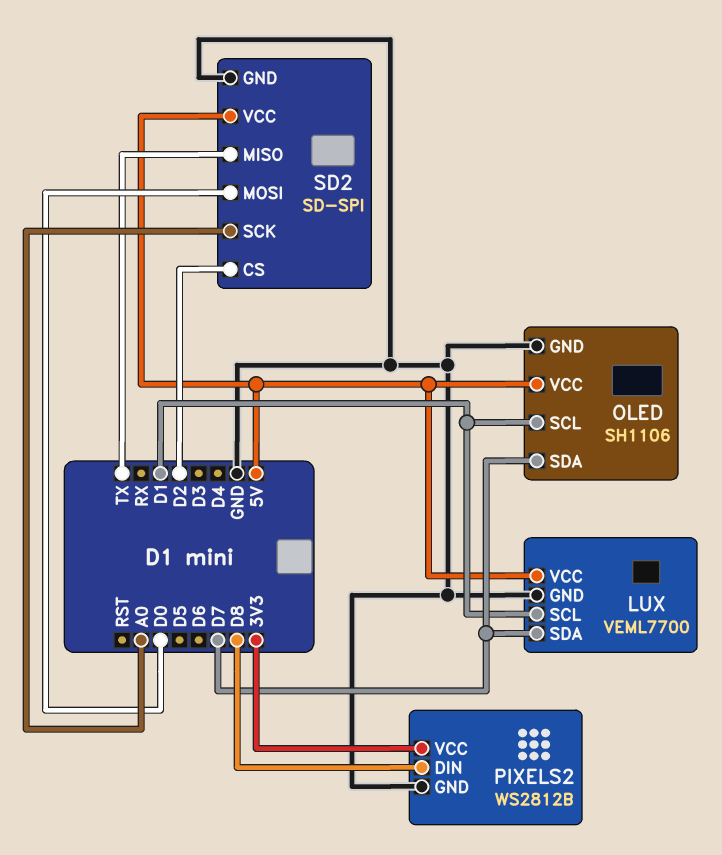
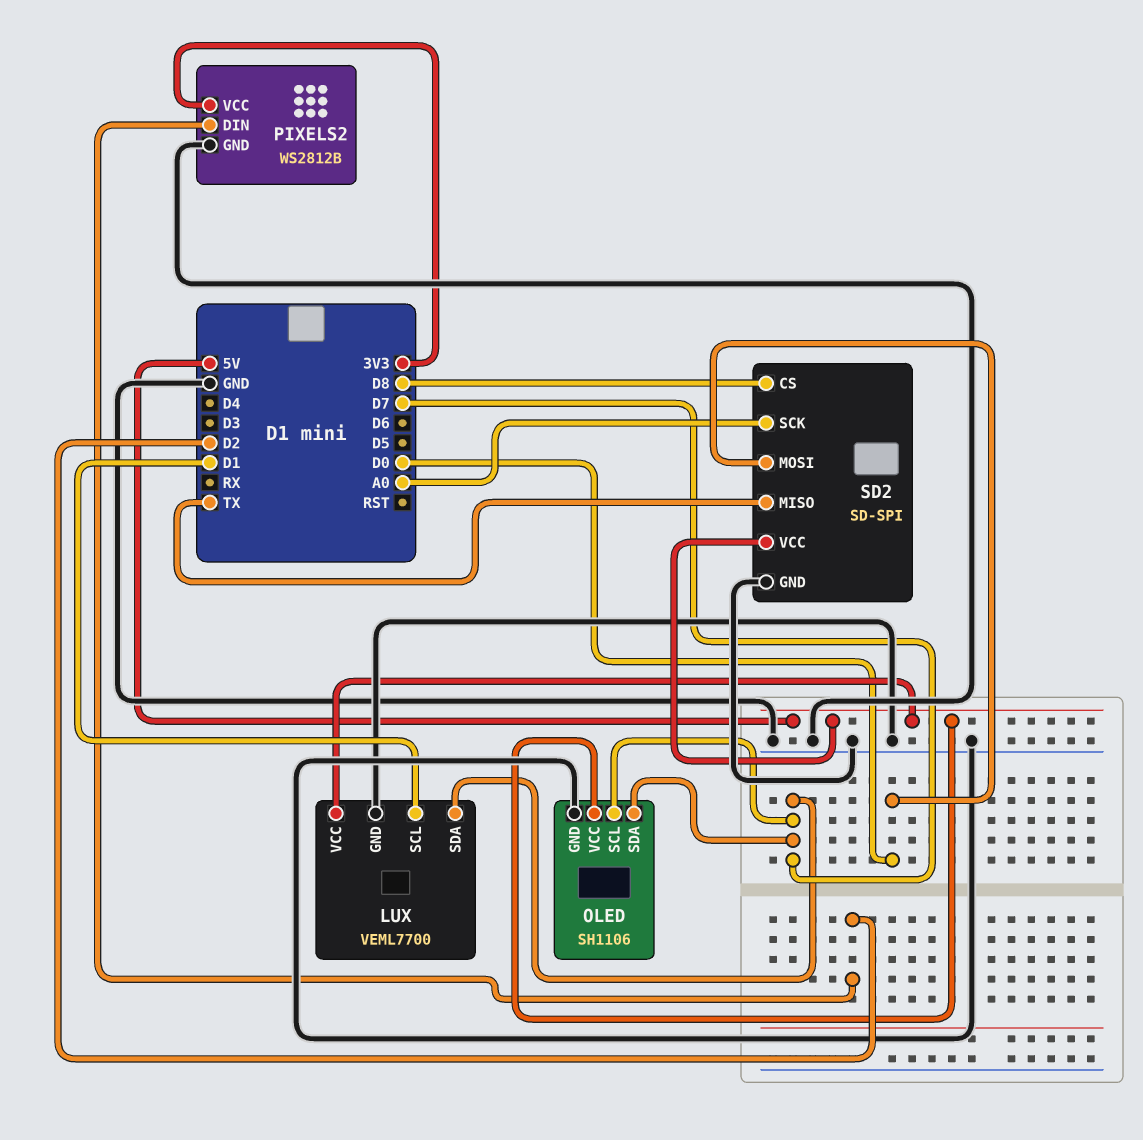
OLED pin SCL: D1 -> D7
PIXELS2 pin DIN: D8 -> D2
SD2 pin CS: D2 -> D8

